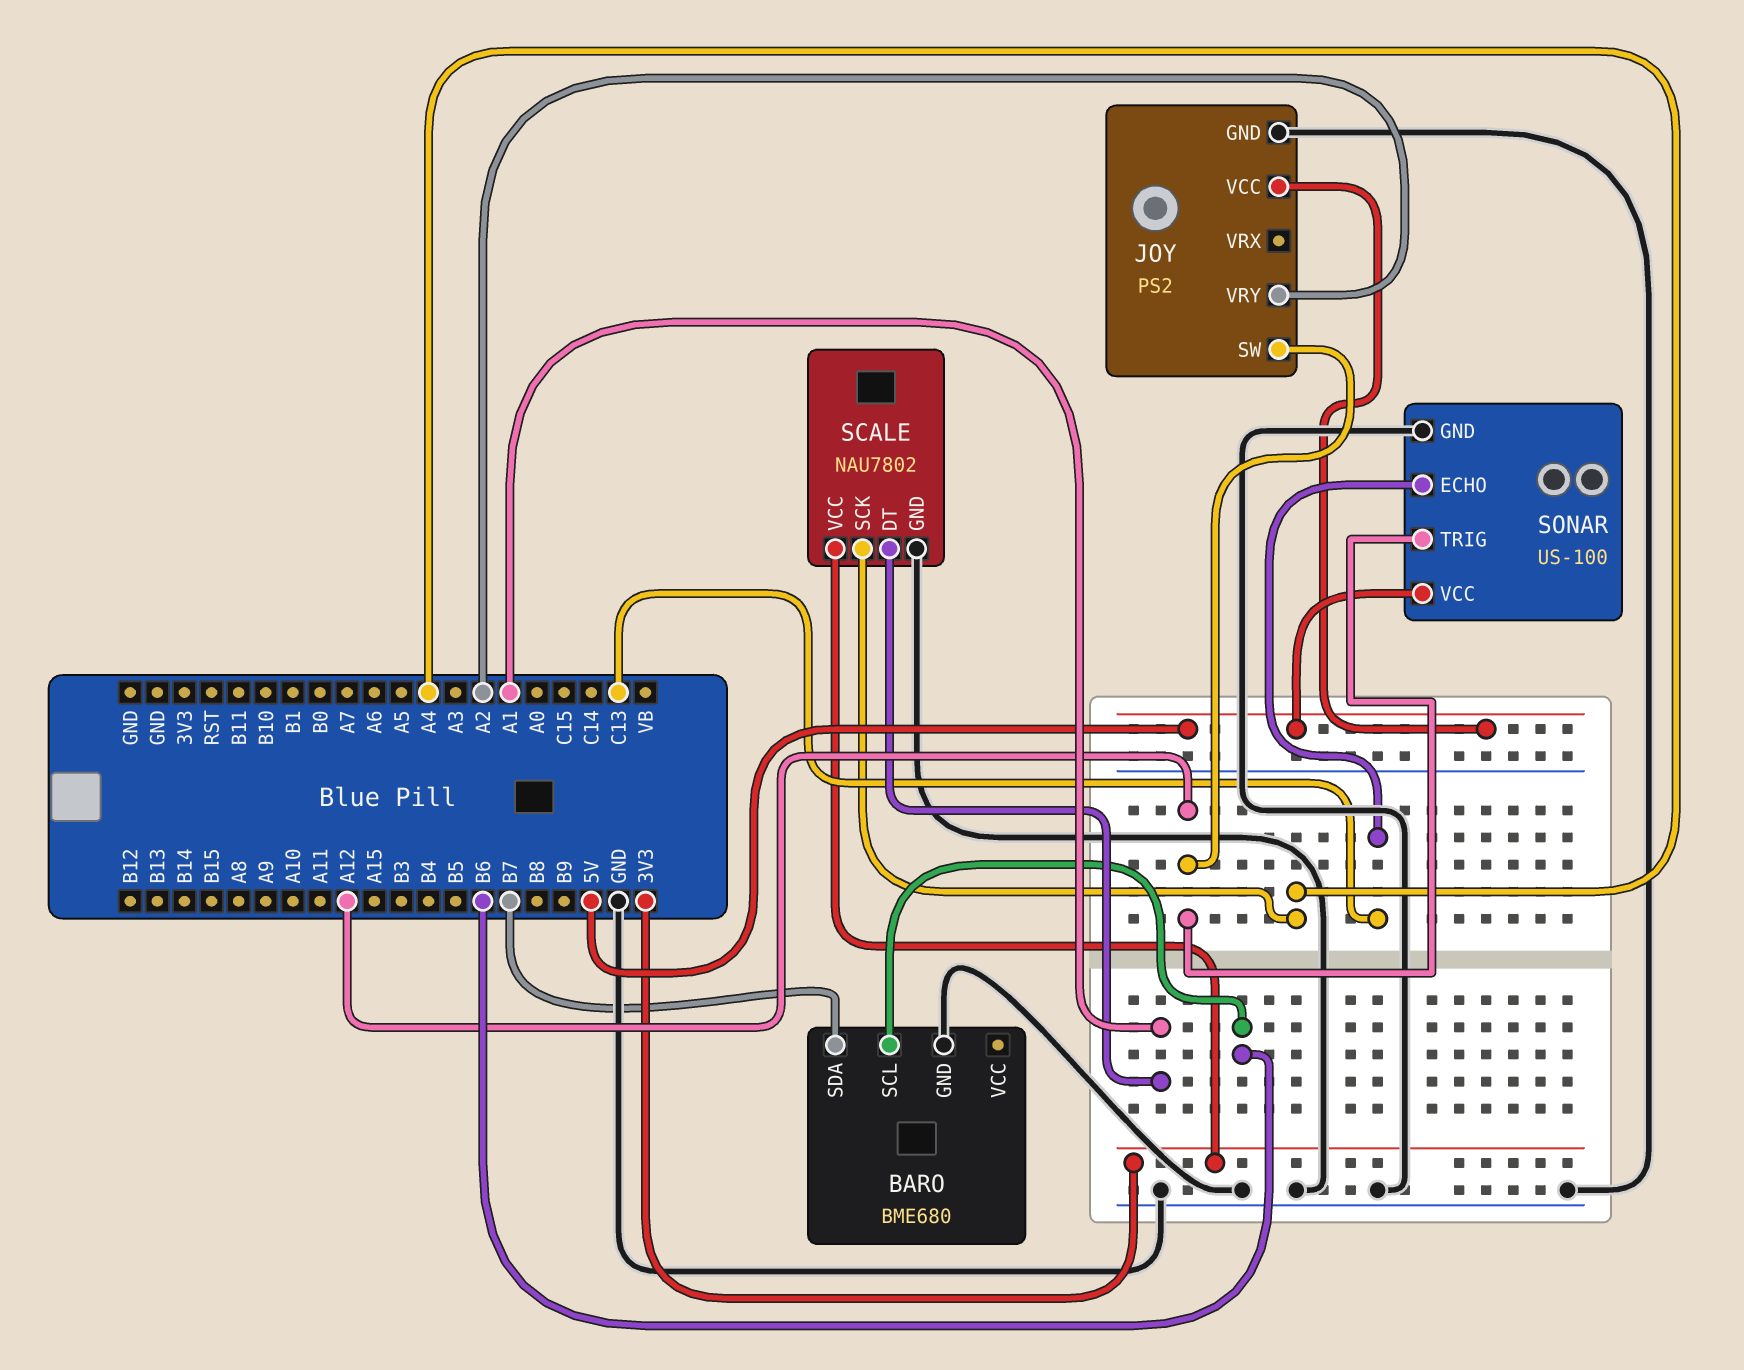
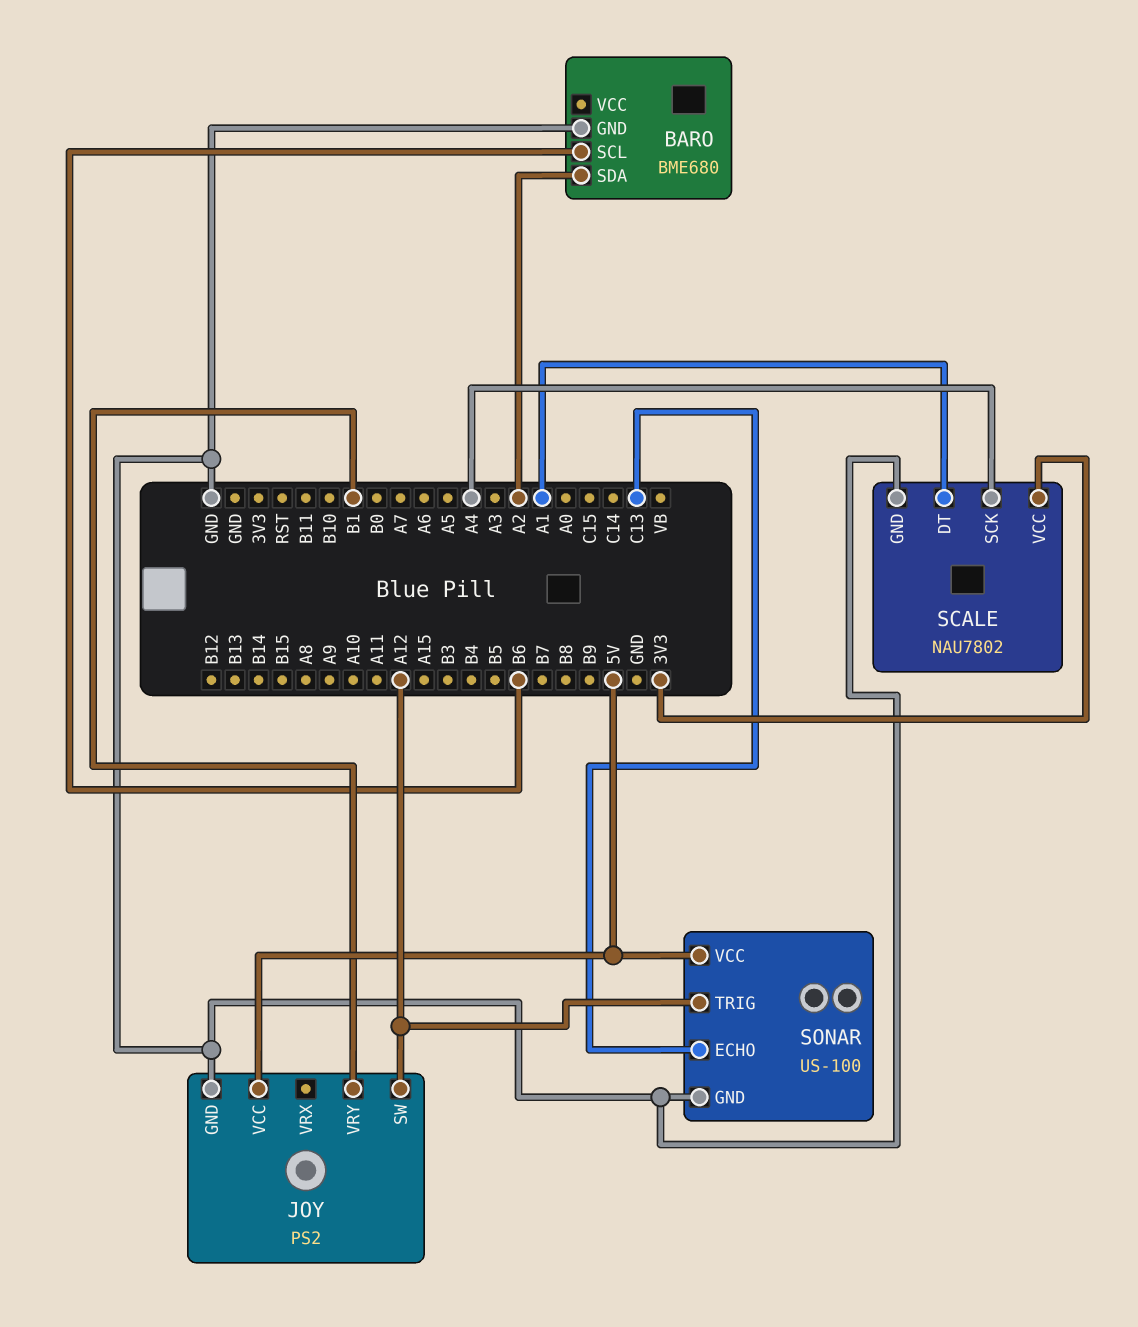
BARO pin SDA: B7 -> A2
JOY pin VRY: A2 -> B1

